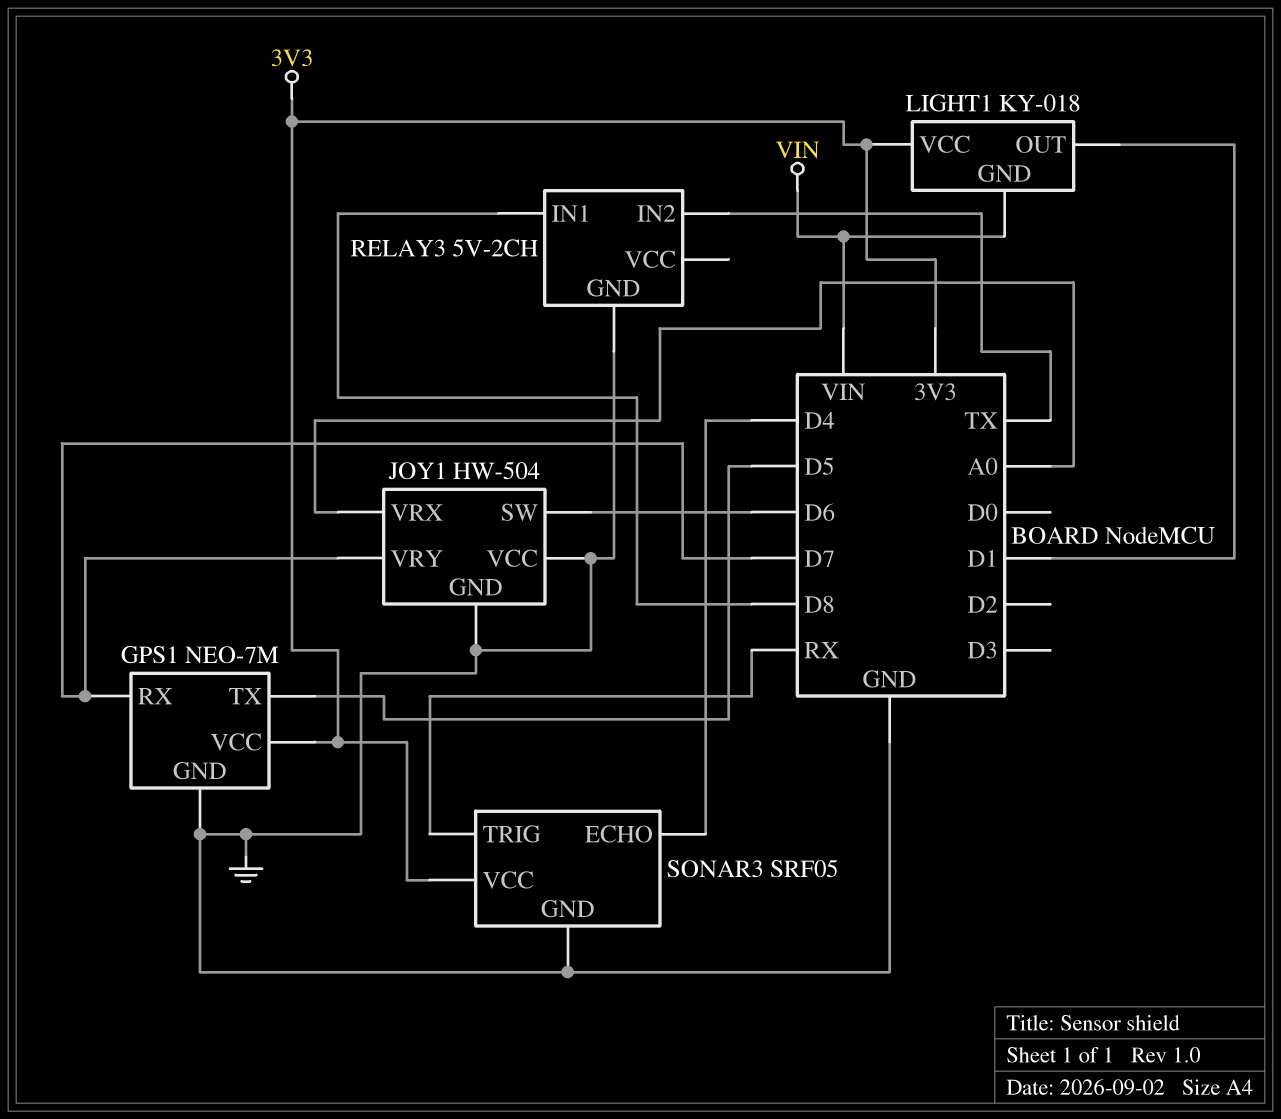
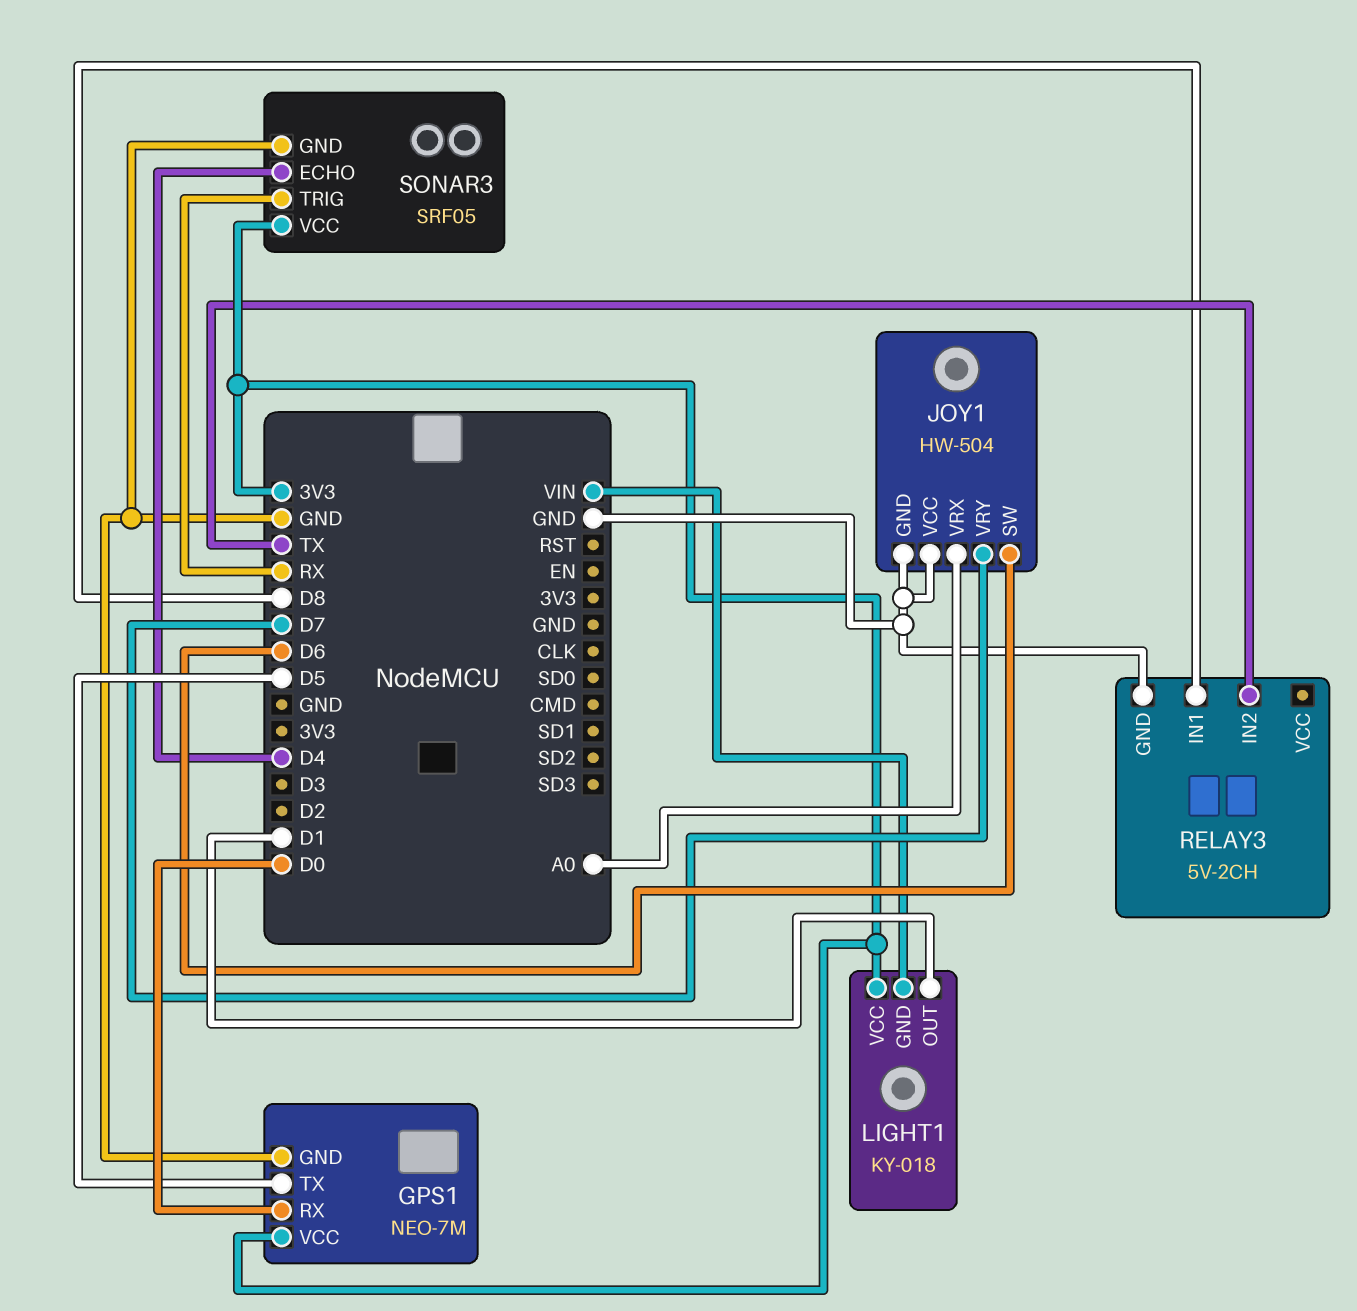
GPS1 pin RX: D7 -> D0

